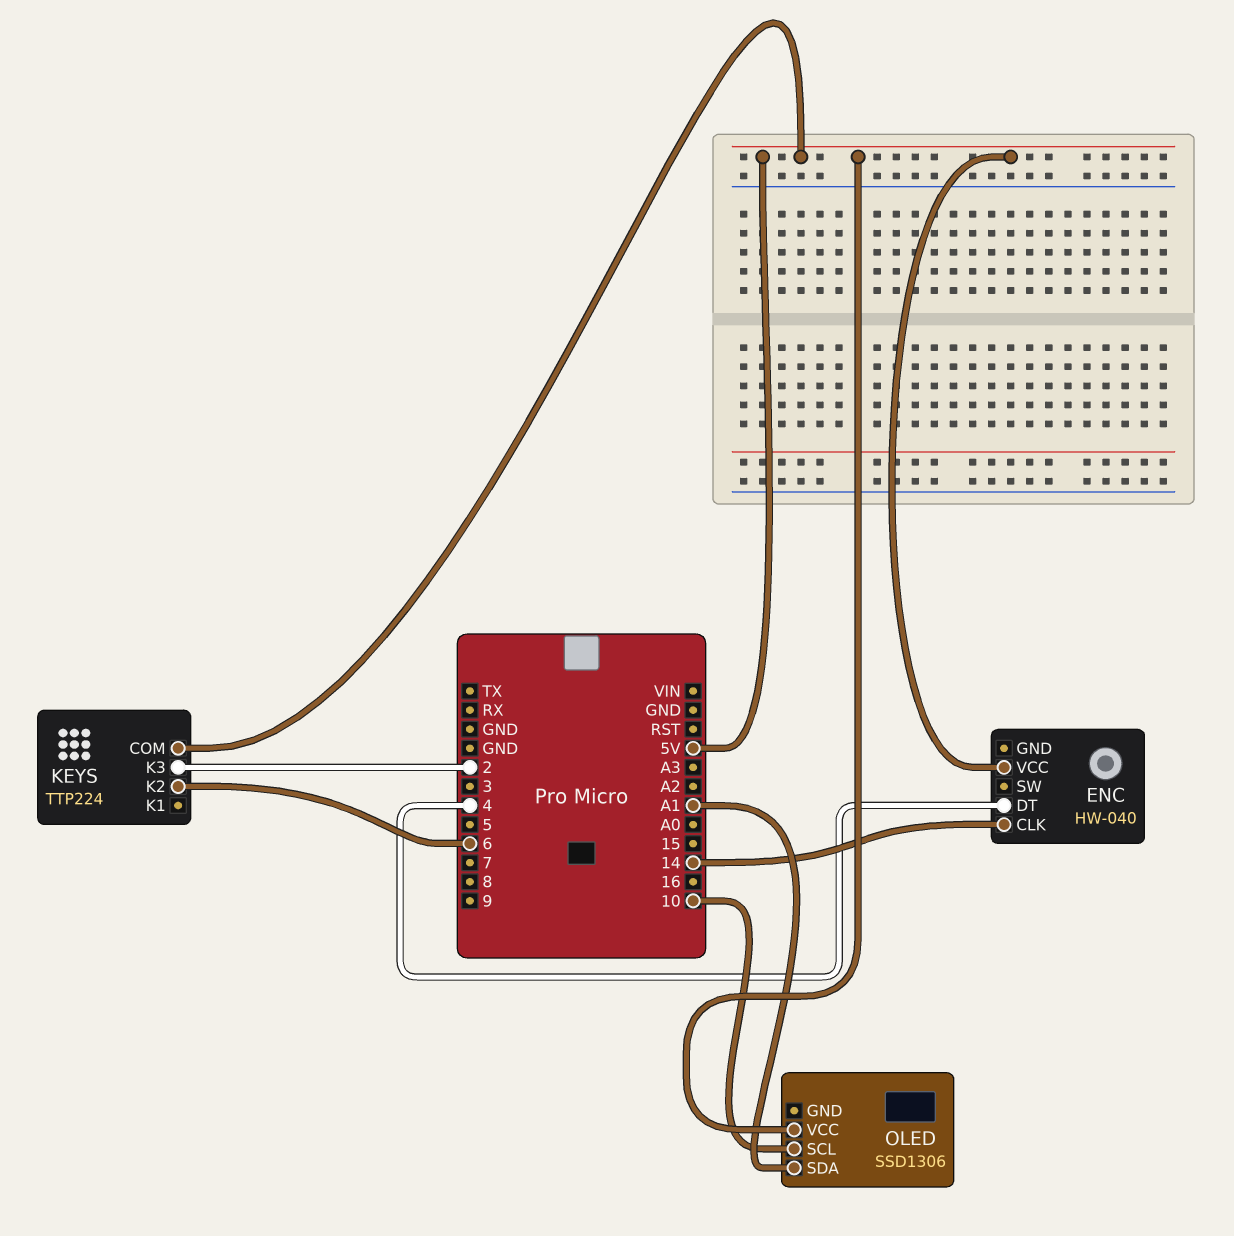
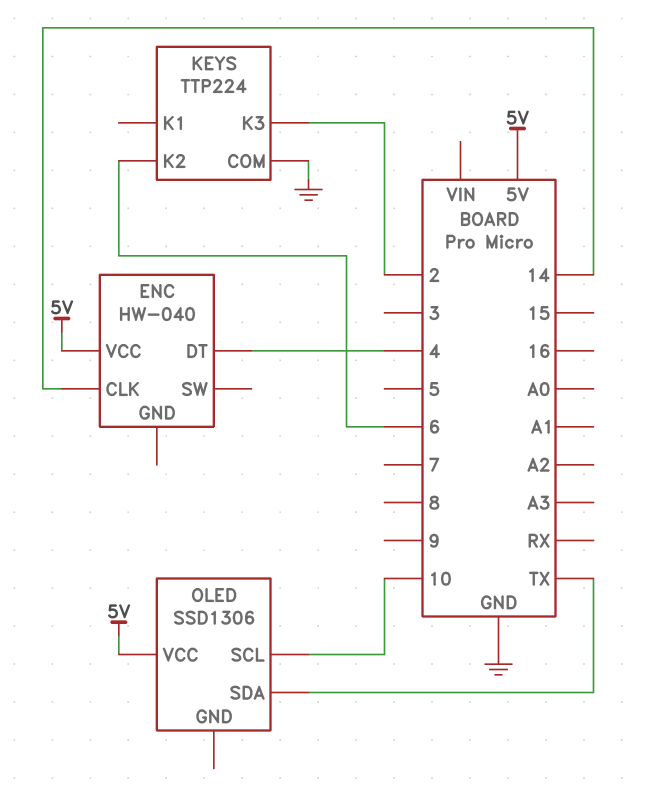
KEYS pin COM: 5V -> GND
OLED pin SDA: A1 -> TX

